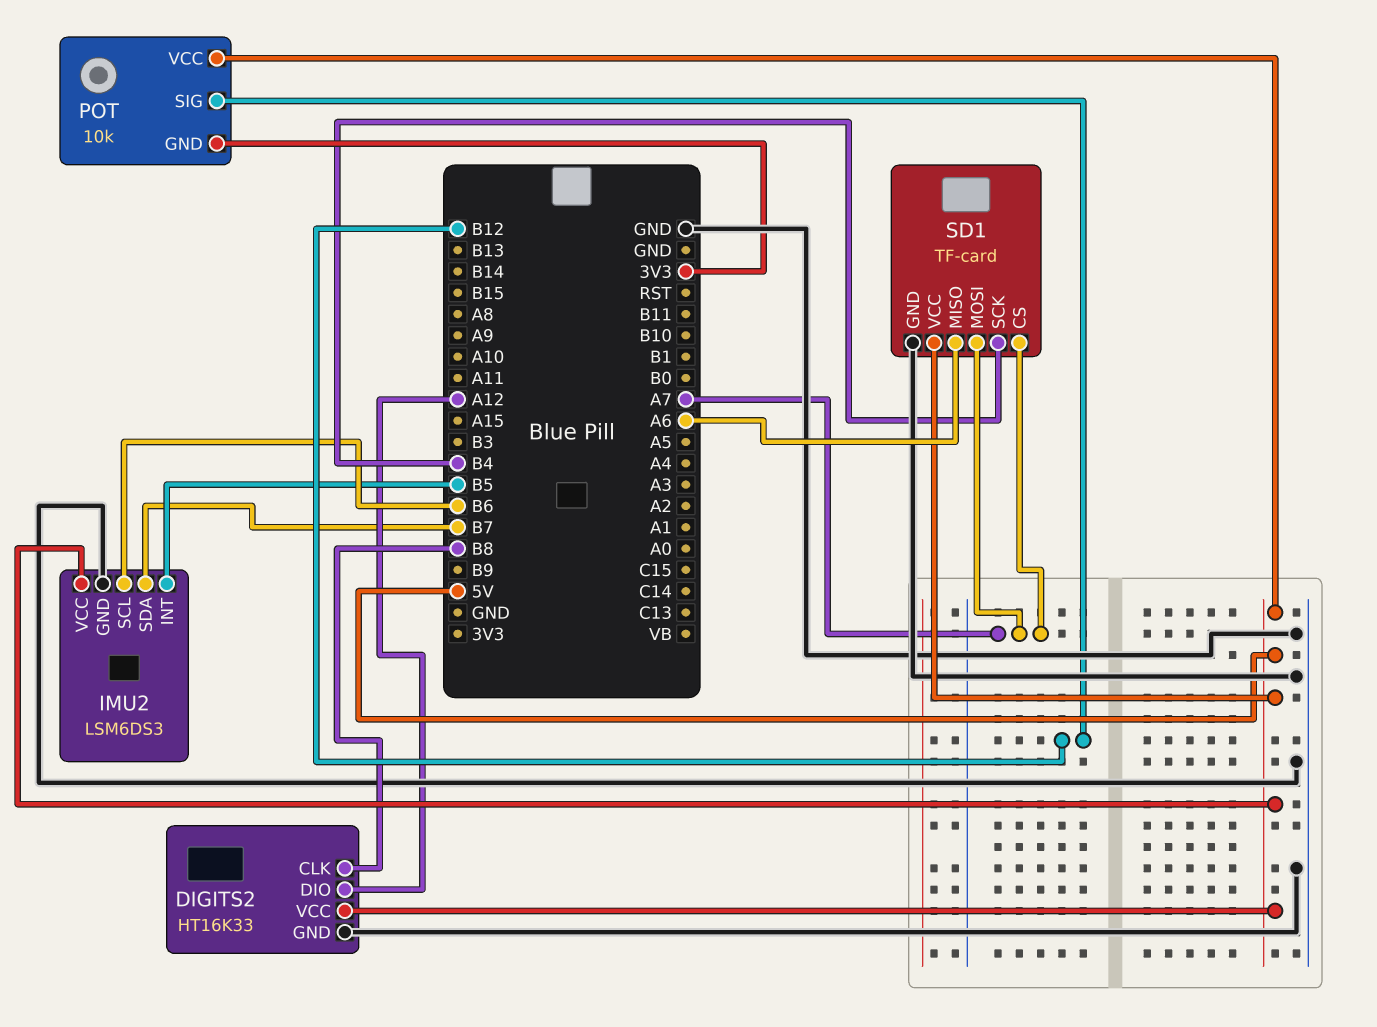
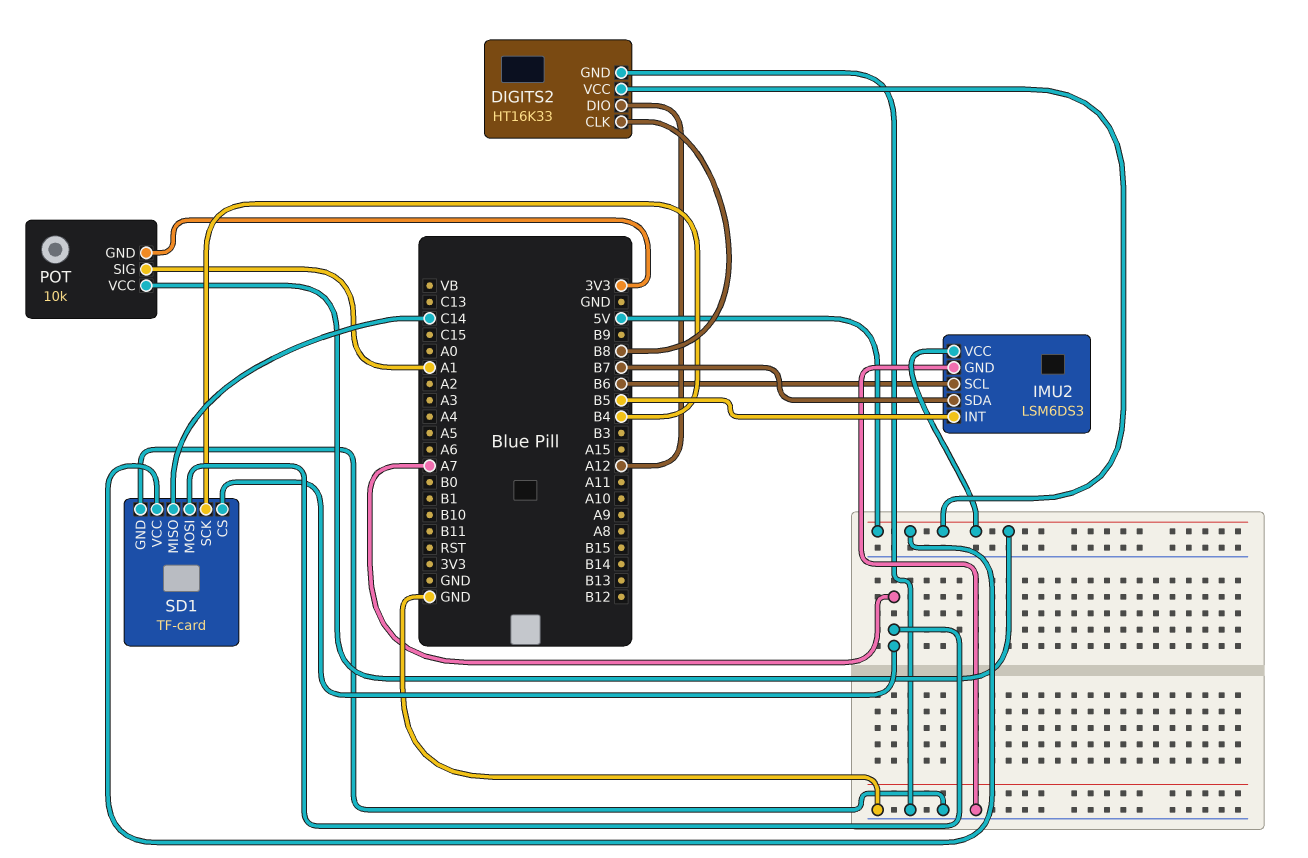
POT pin SIG: B12 -> A1
SD1 pin MISO: A6 -> C14

